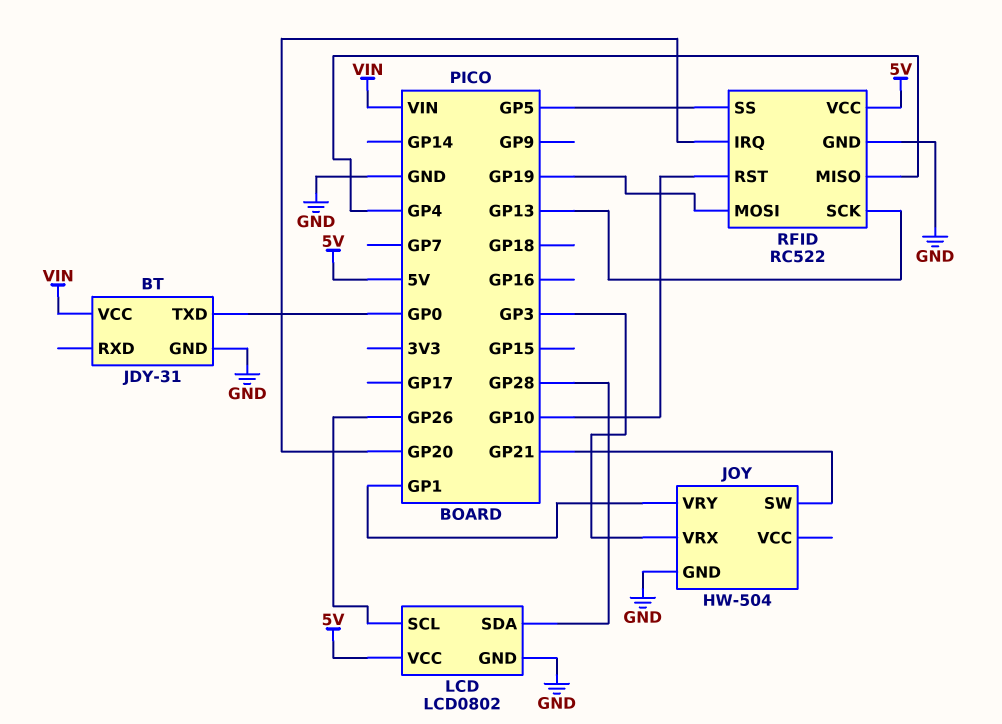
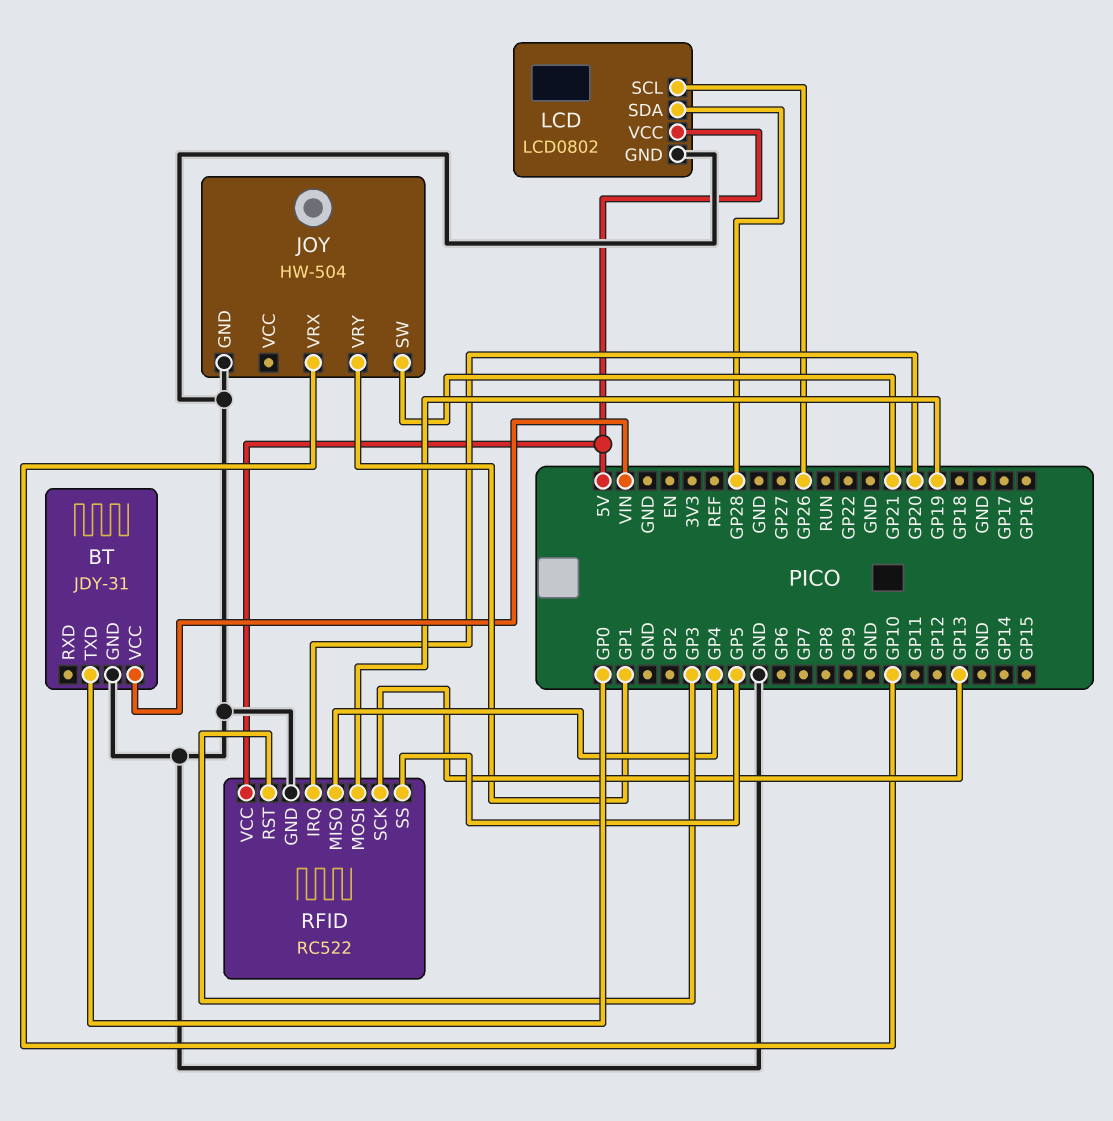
JOY pin VRX: GP3 -> GP10
RFID pin RST: GP10 -> GP3

